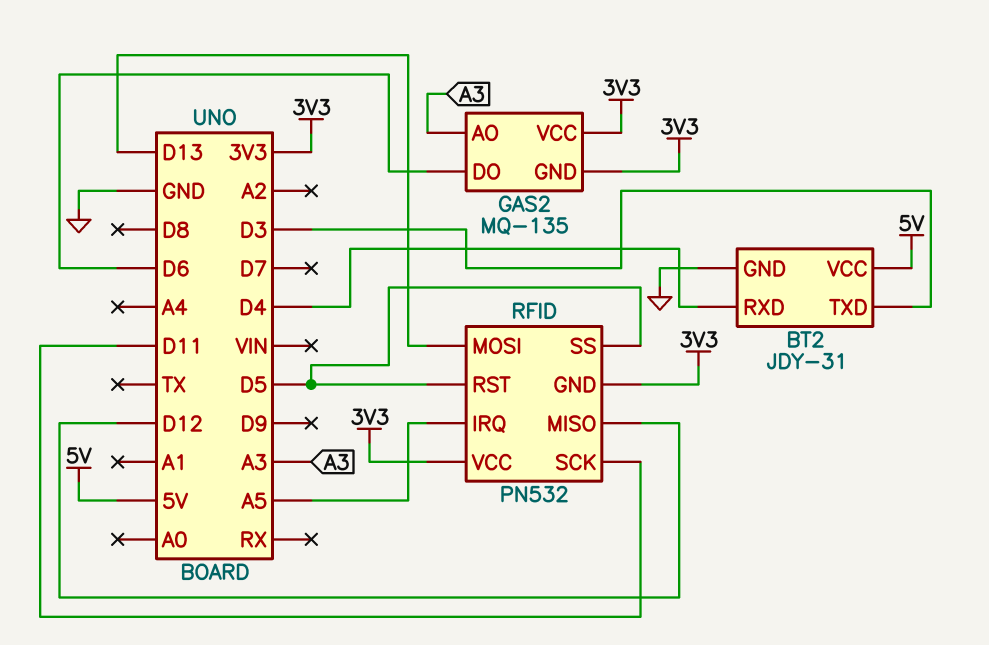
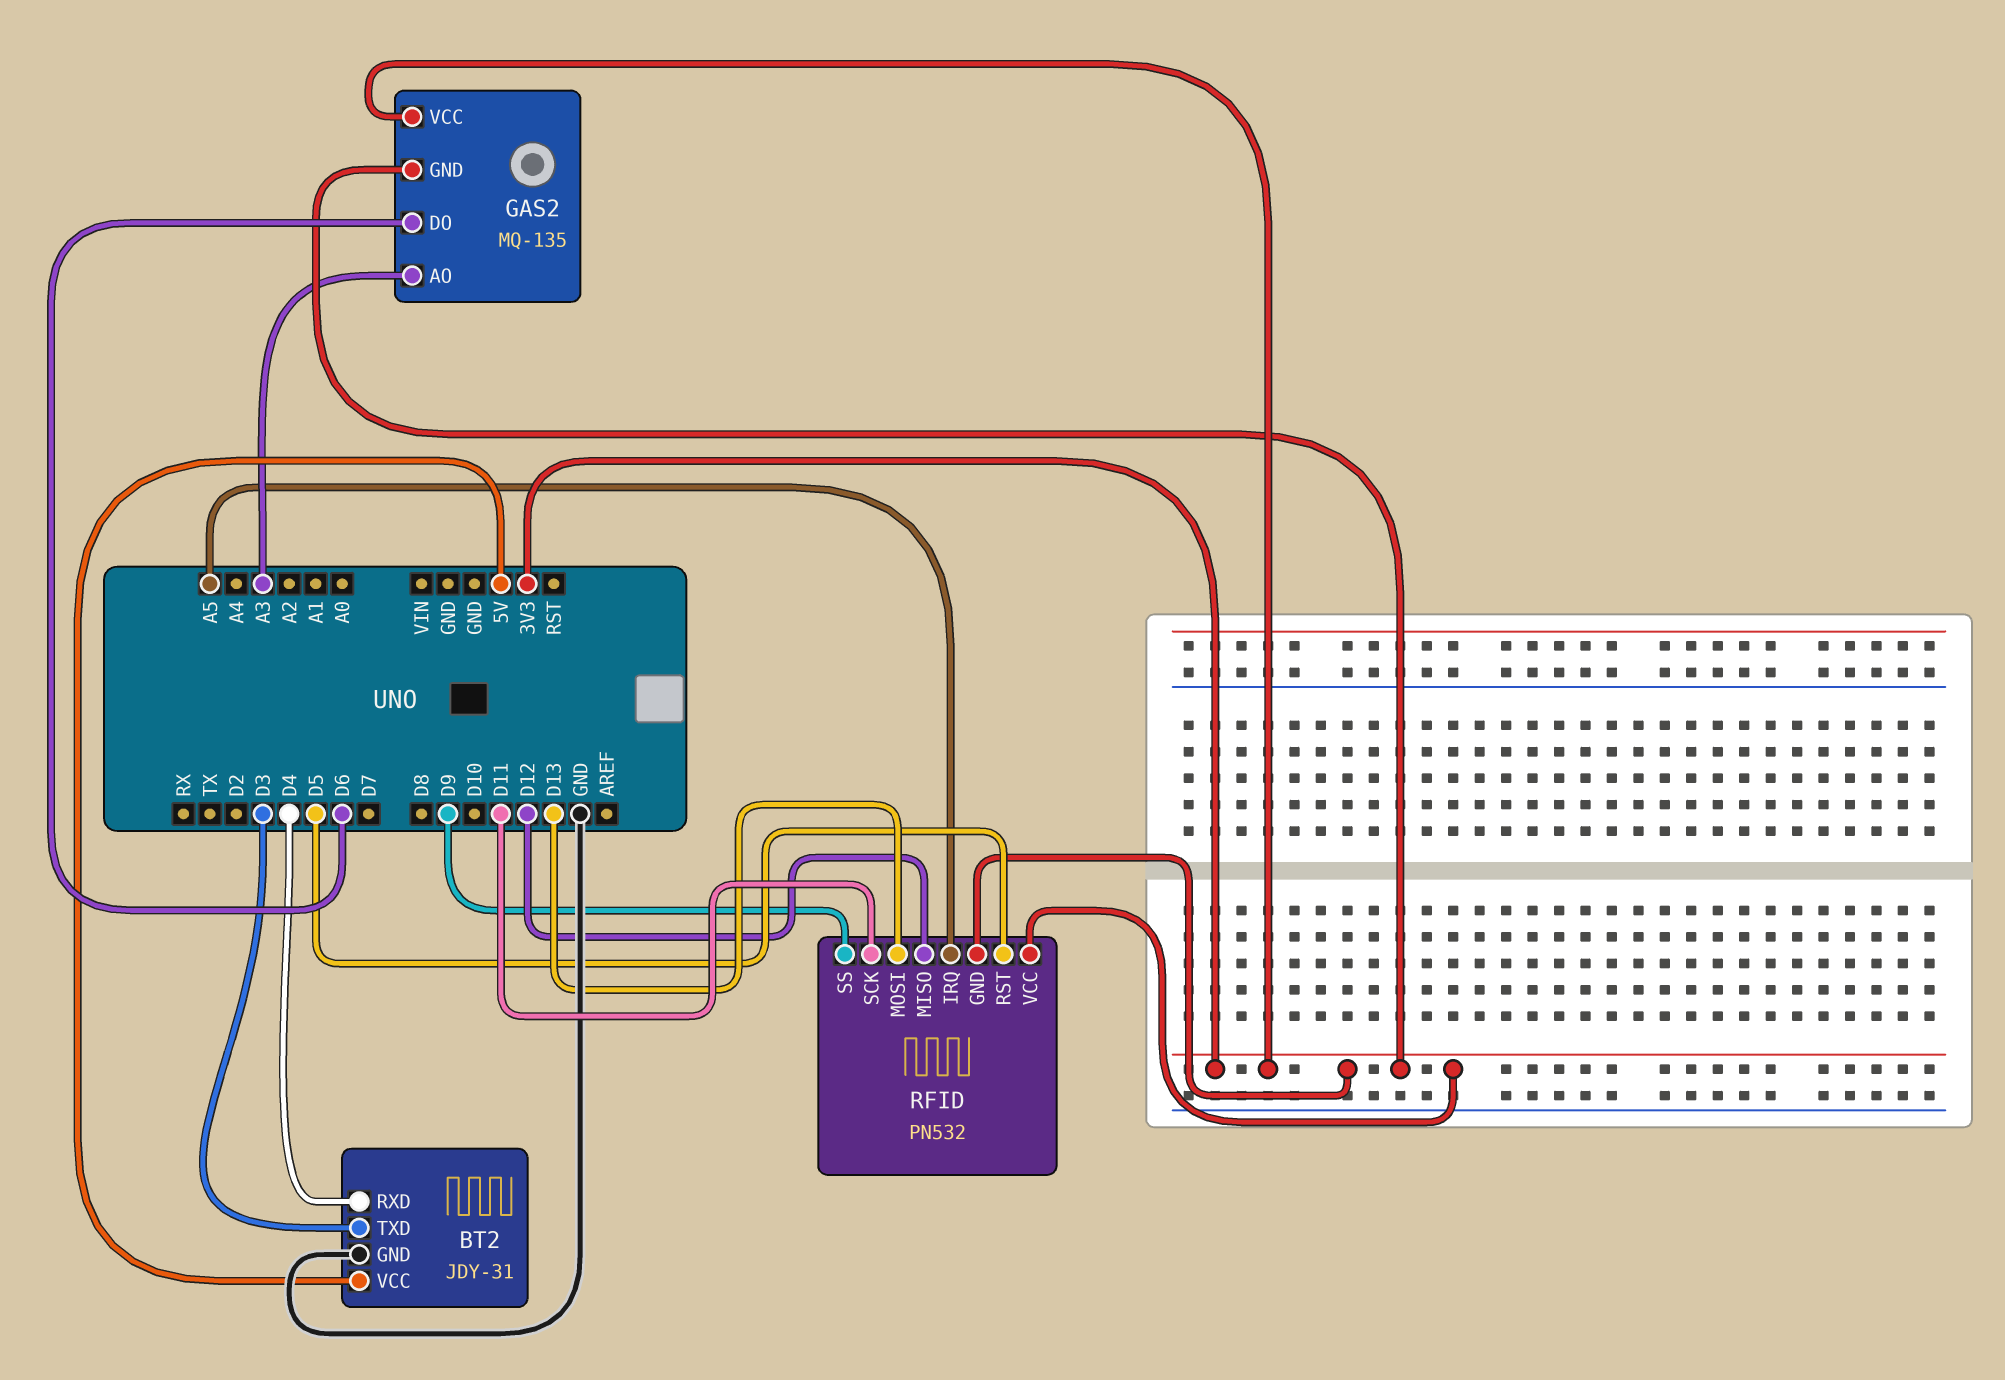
RFID pin SS: D5 -> D9

